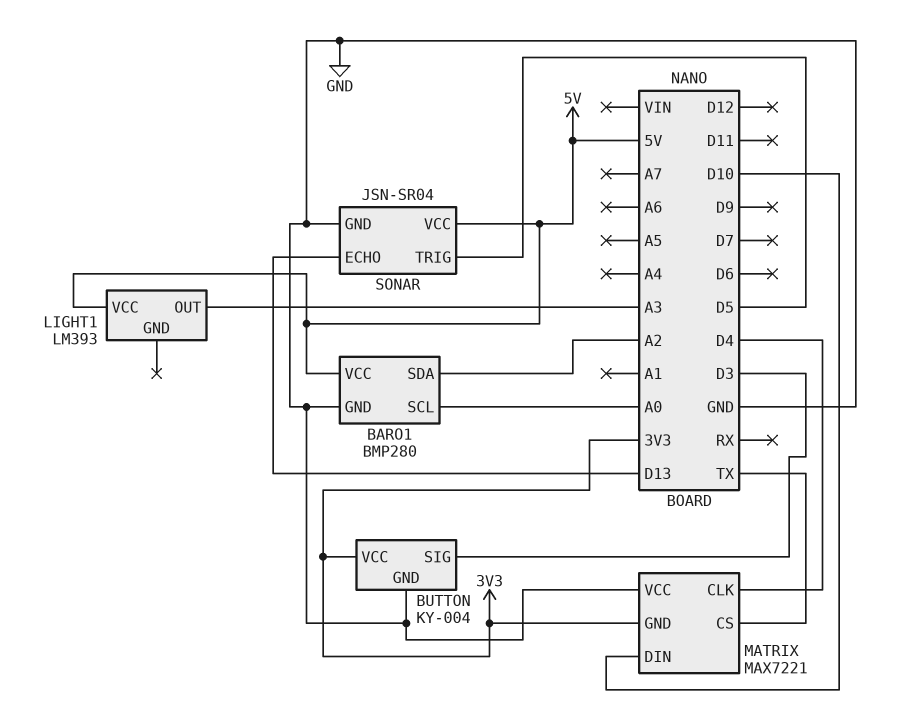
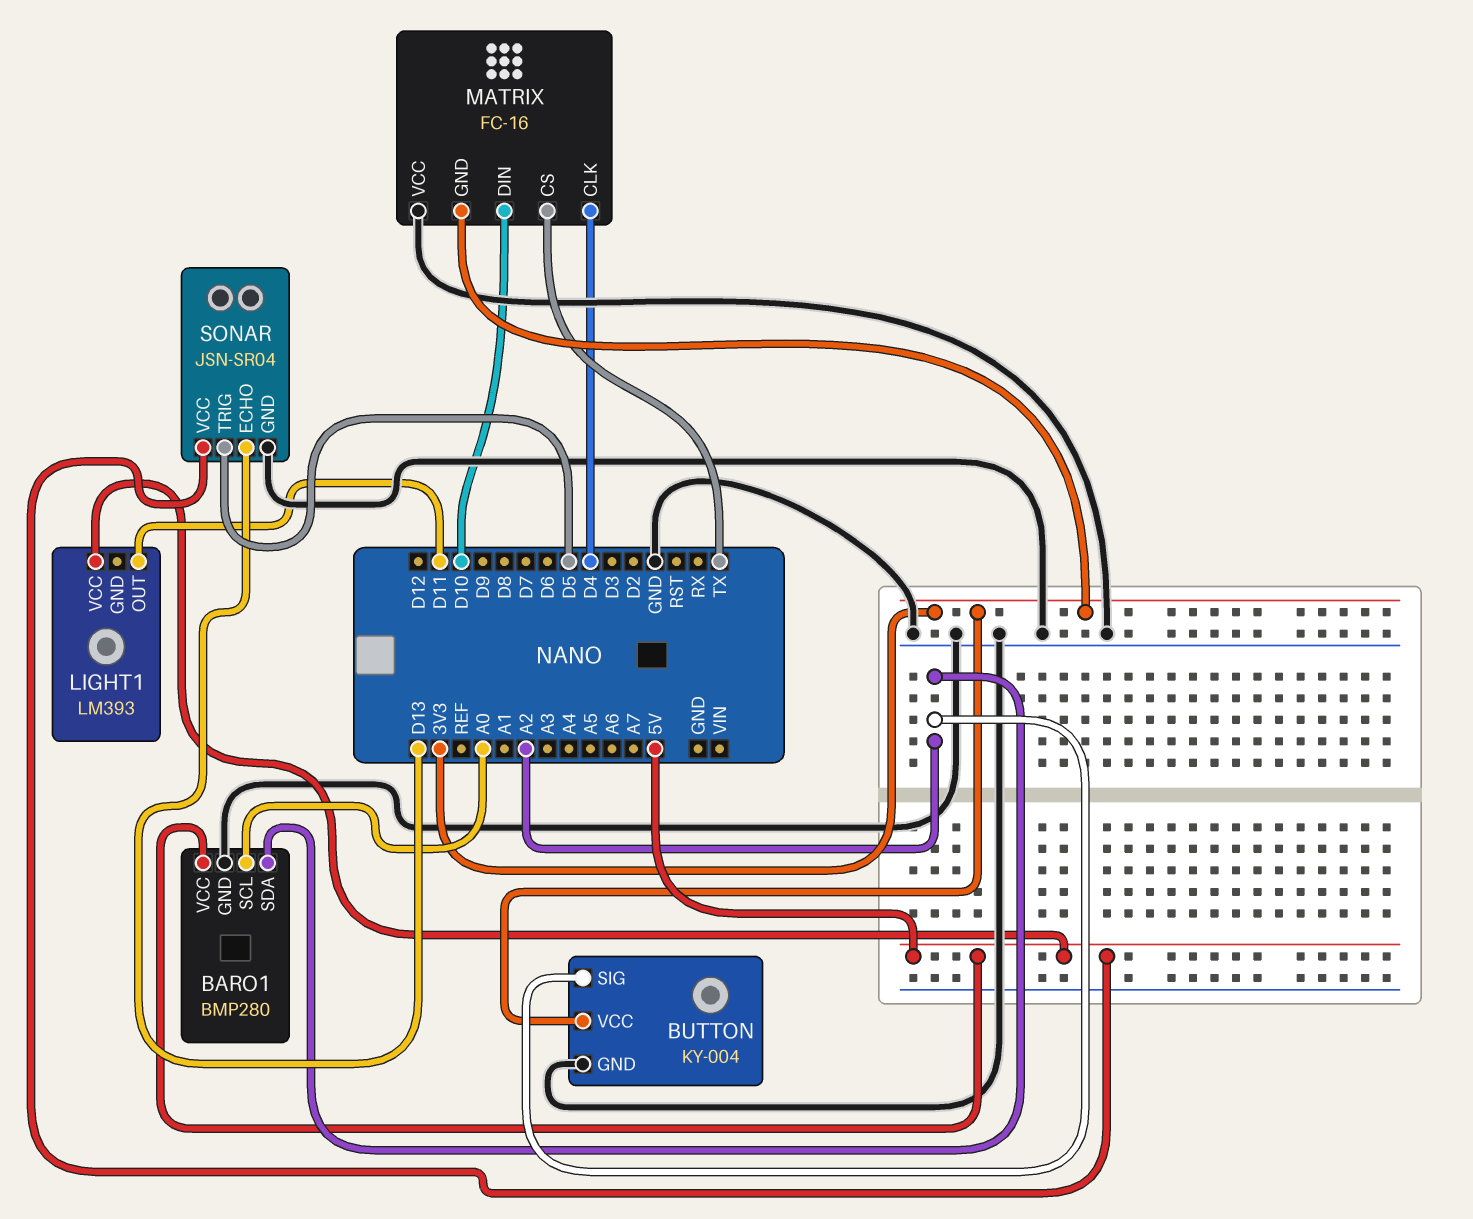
BUTTON pin SIG: D3 -> A2
LIGHT1 pin OUT: A3 -> D11
MATRIX: MAX7221 -> FC-16

